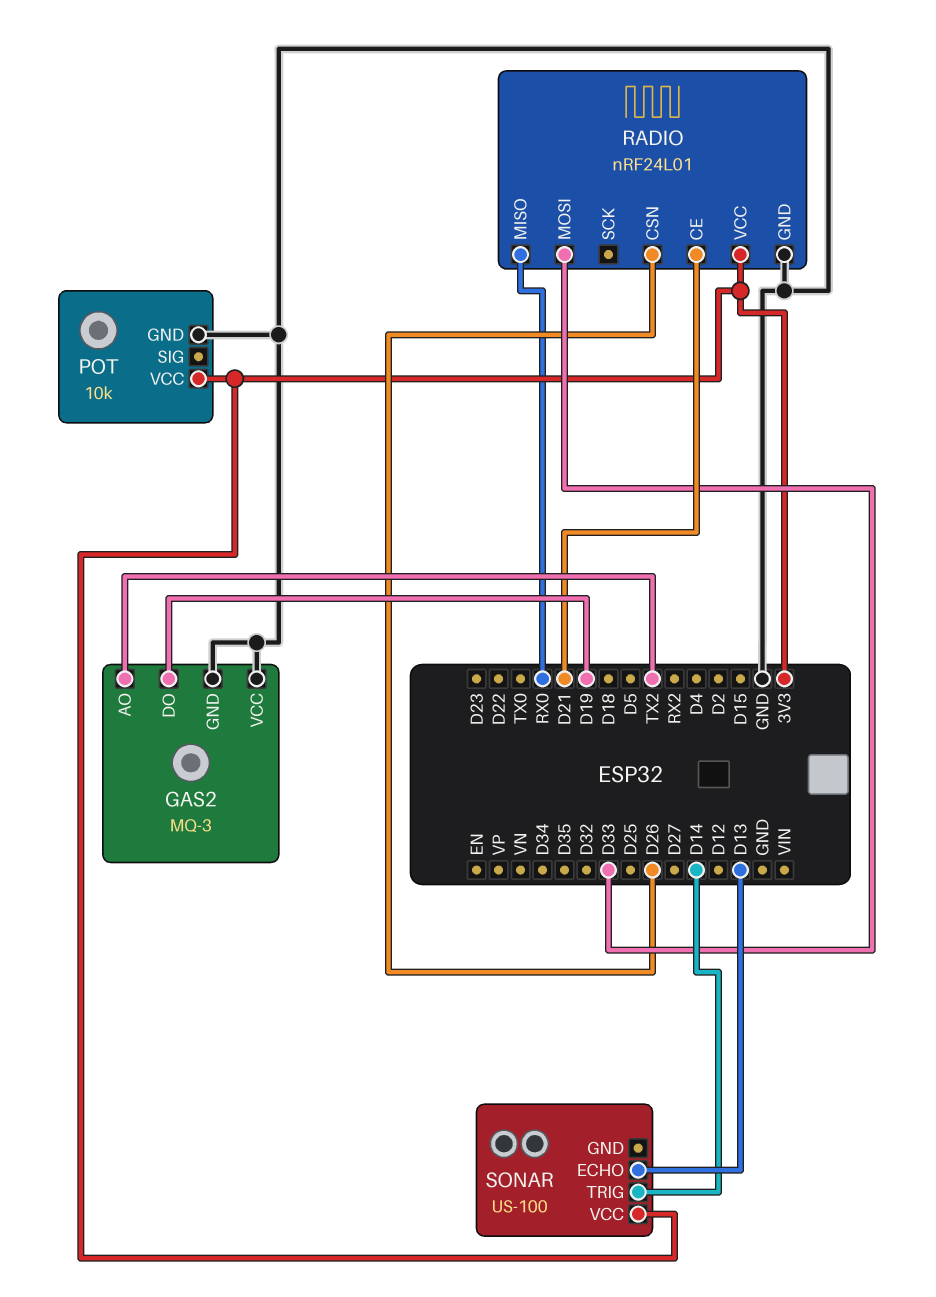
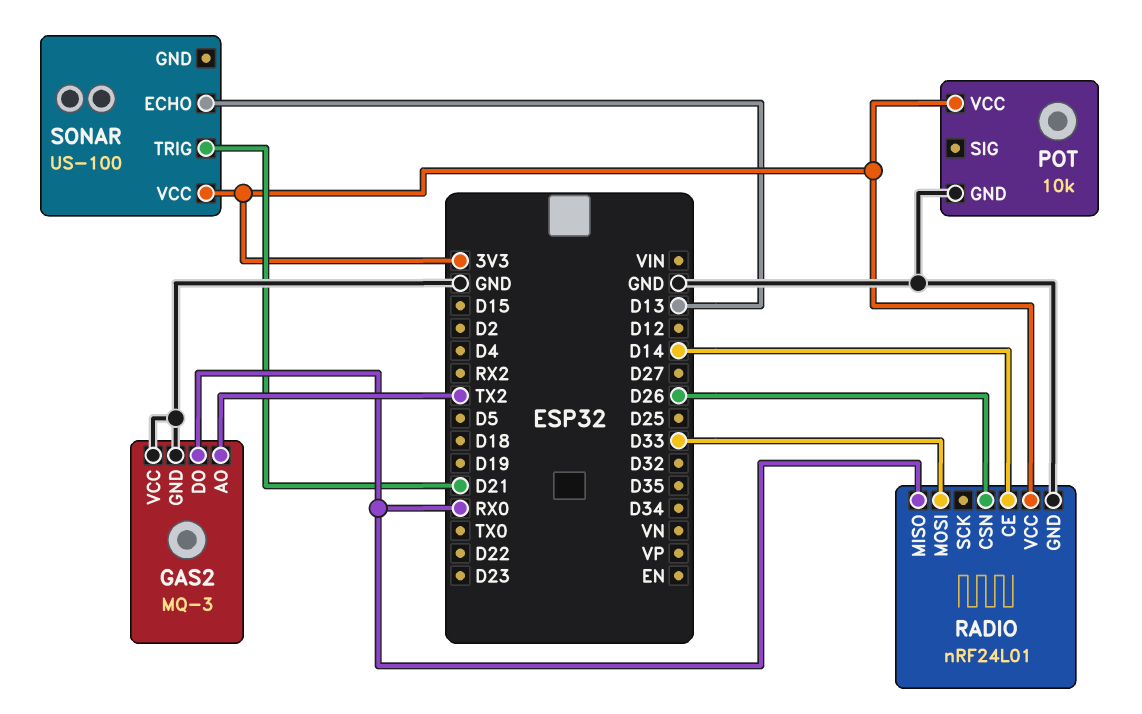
GAS2 pin DO: D19 -> RX0
RADIO pin CE: D21 -> D14
SONAR pin TRIG: D14 -> D21

